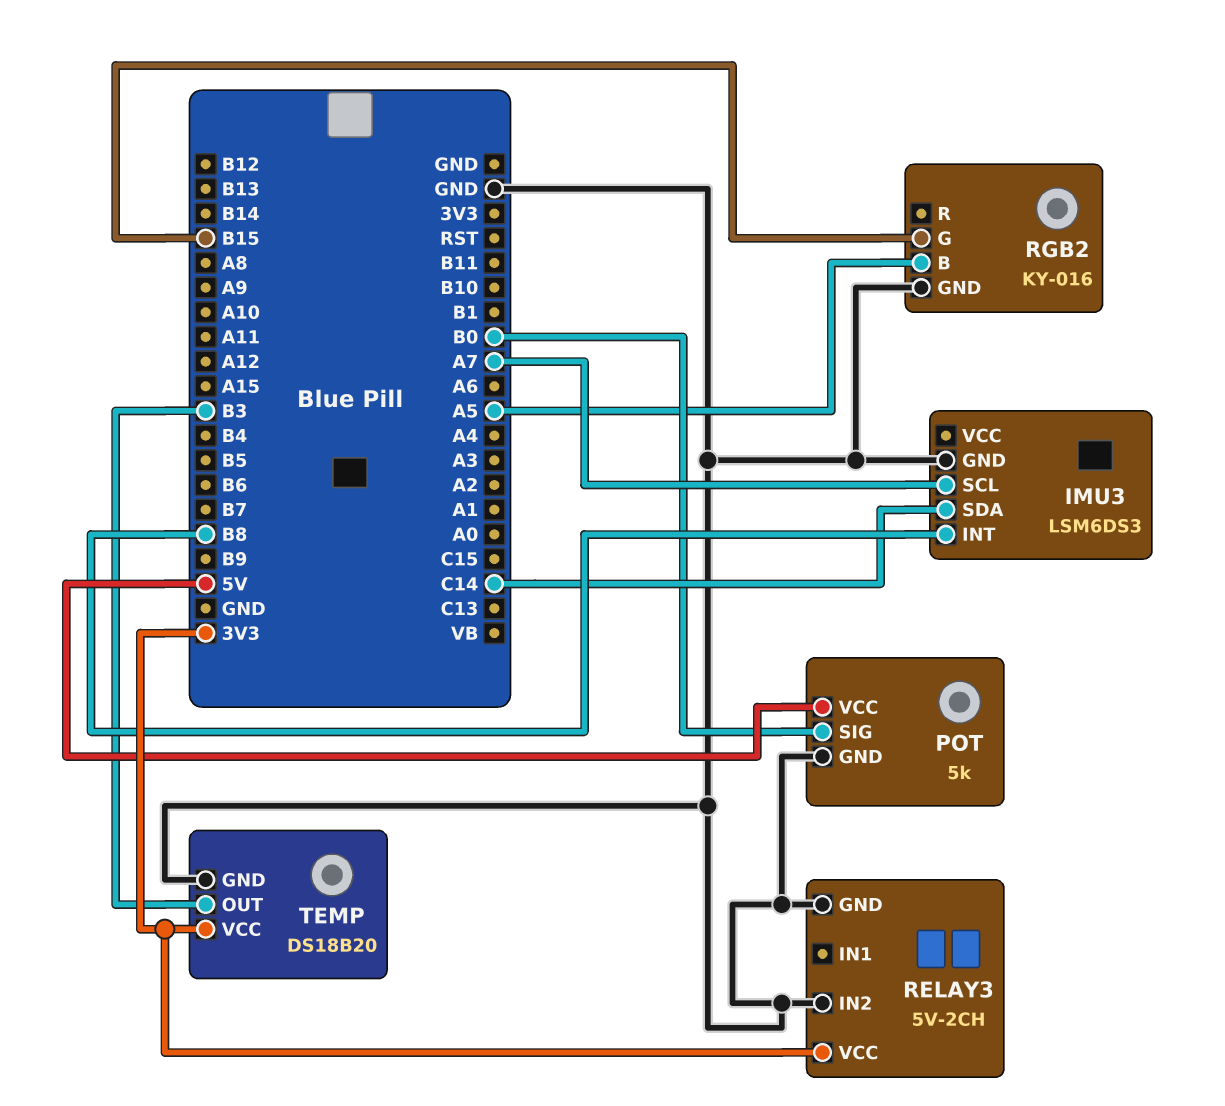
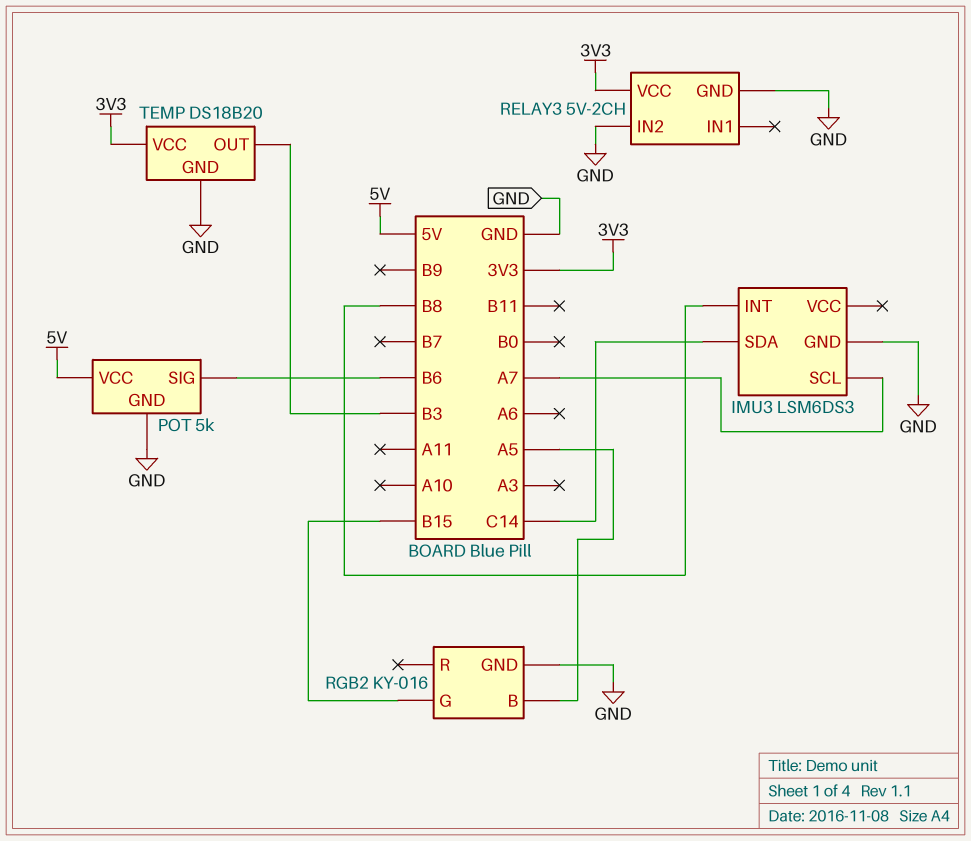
POT pin SIG: B0 -> B6

